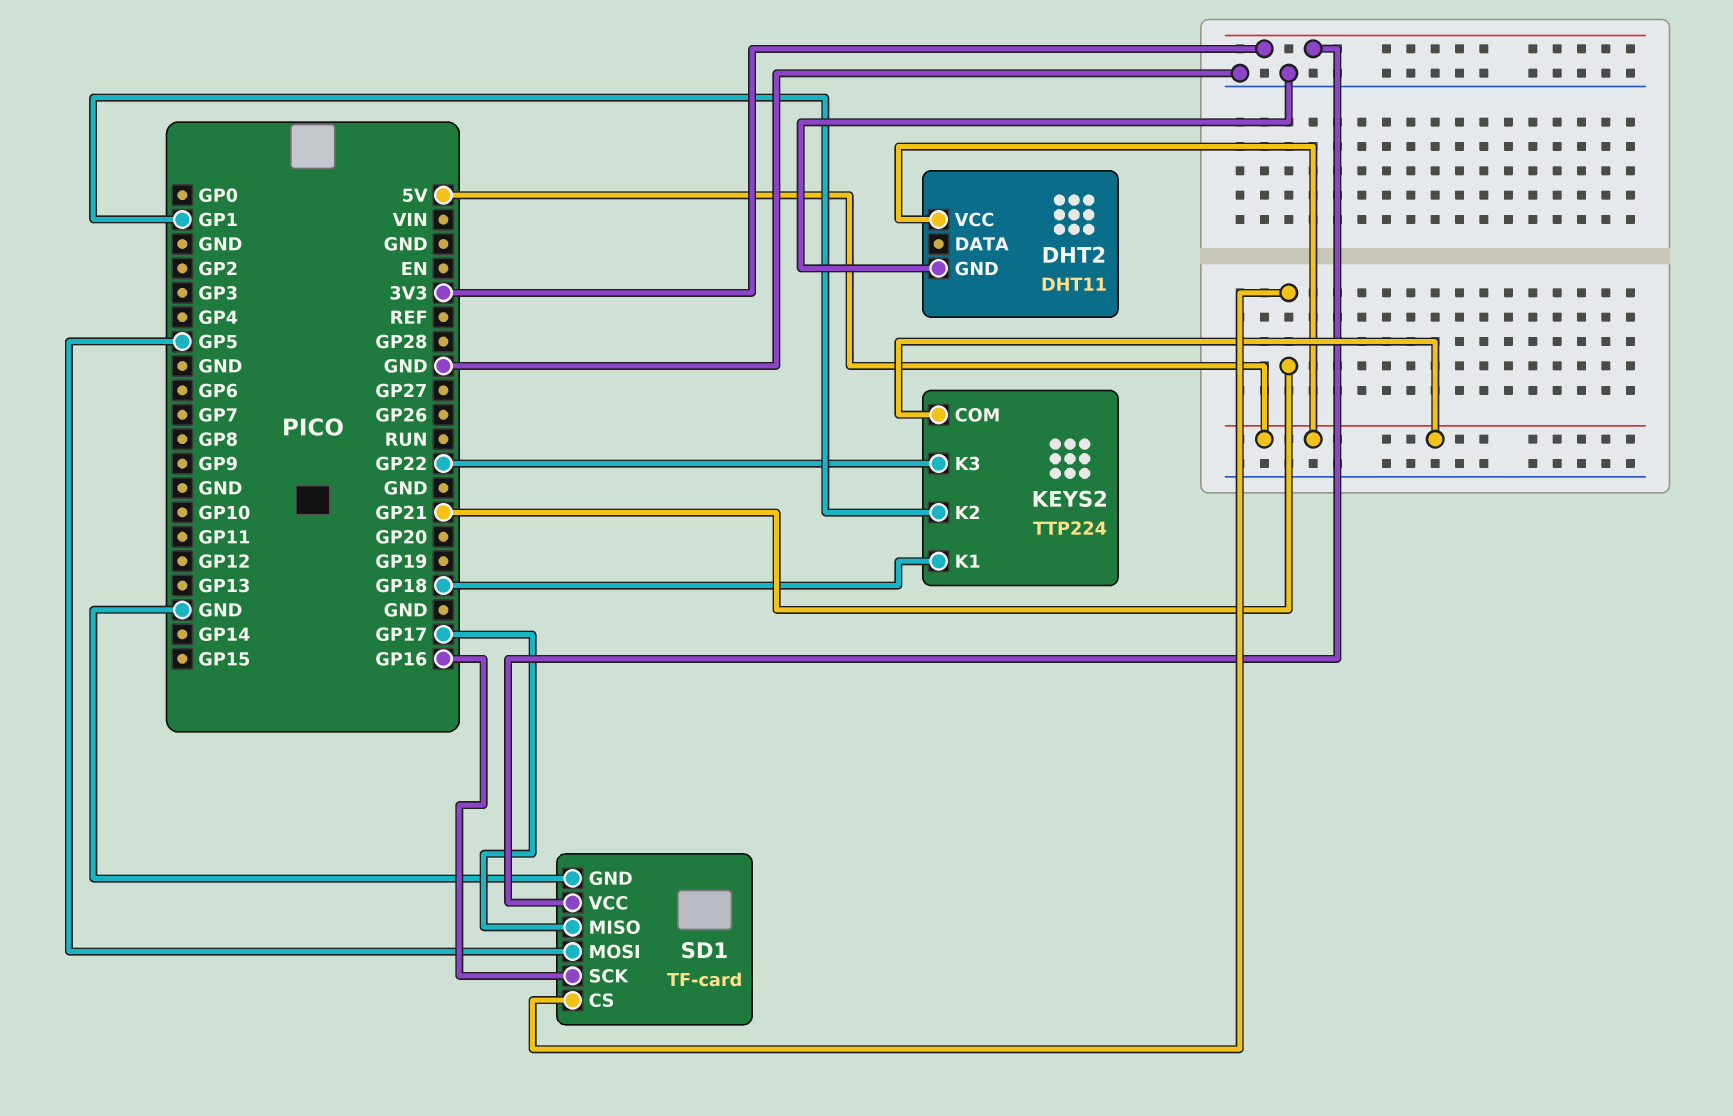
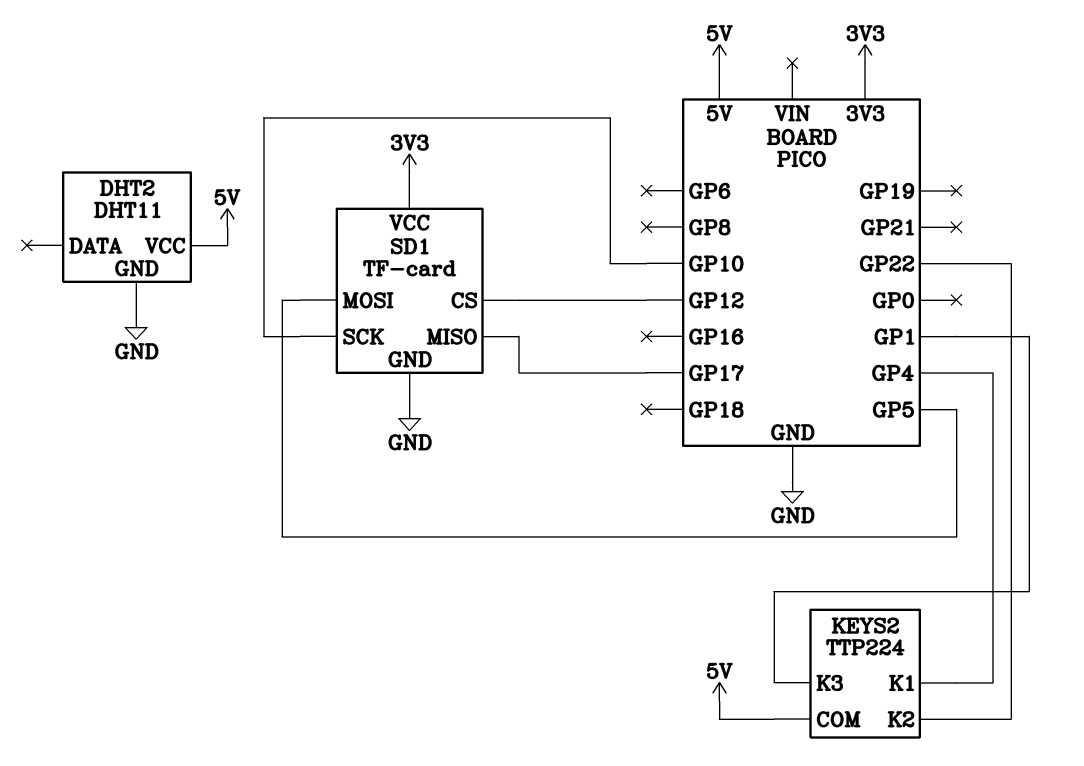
KEYS2 pin K1: GP18 -> GP4
KEYS2 pin K2: GP1 -> GP22
KEYS2 pin K3: GP22 -> GP1
SD1 pin CS: GP21 -> GP12
SD1 pin SCK: GP16 -> GP10

